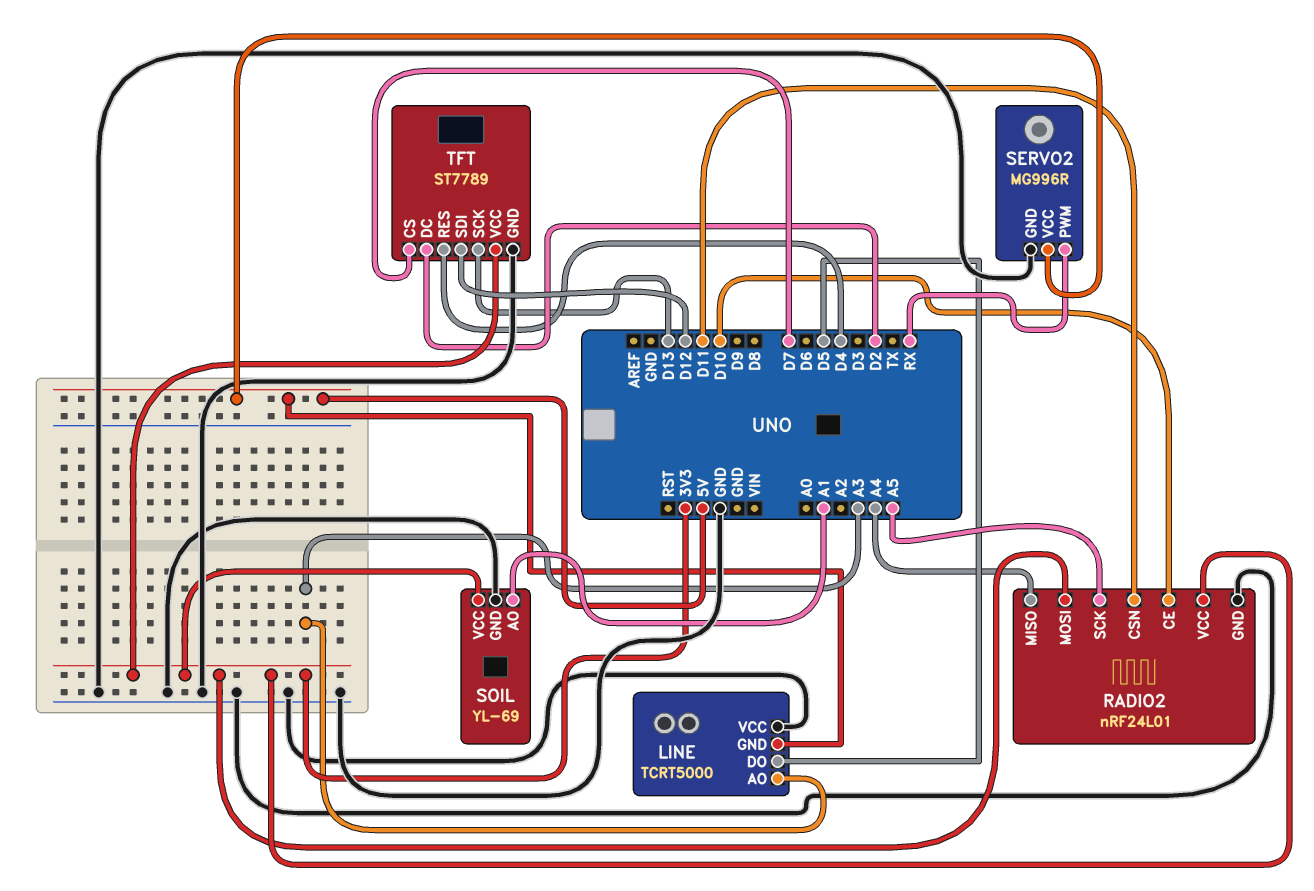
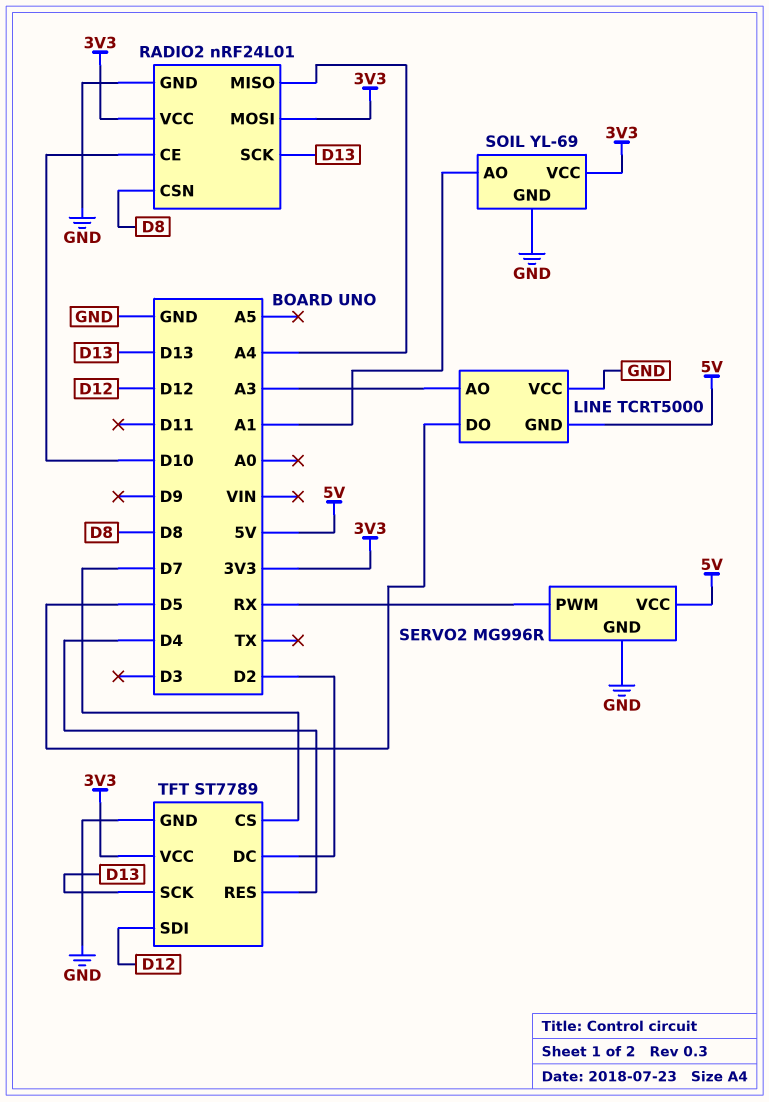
RADIO2 pin CSN: D11 -> D8
RADIO2 pin SCK: A5 -> D13

